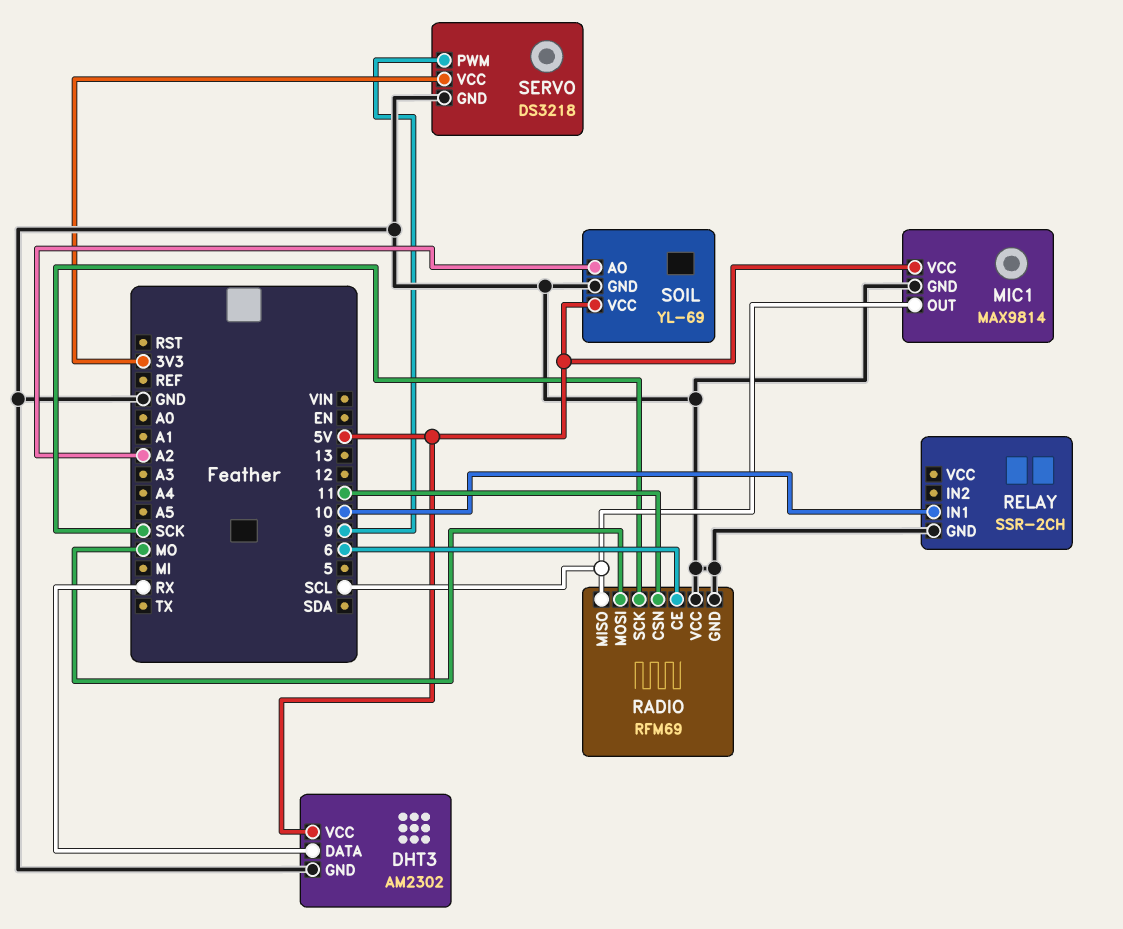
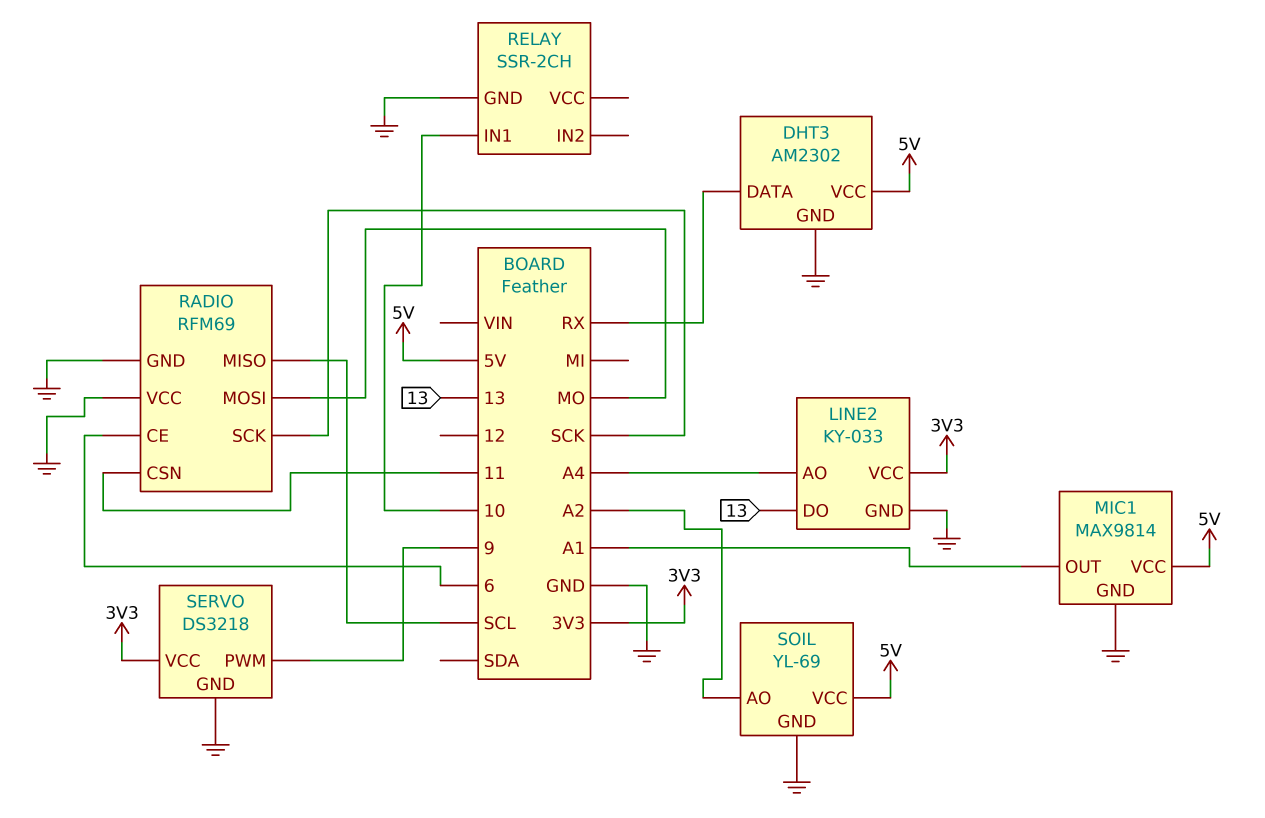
LINE2: none -> KY-033
LINE2 pin AO: none -> A4
LINE2 pin DO: none -> 13
LINE2 pin GND: none -> GND
LINE2 pin VCC: none -> 3V3
MIC1 pin OUT: SCL -> A1

